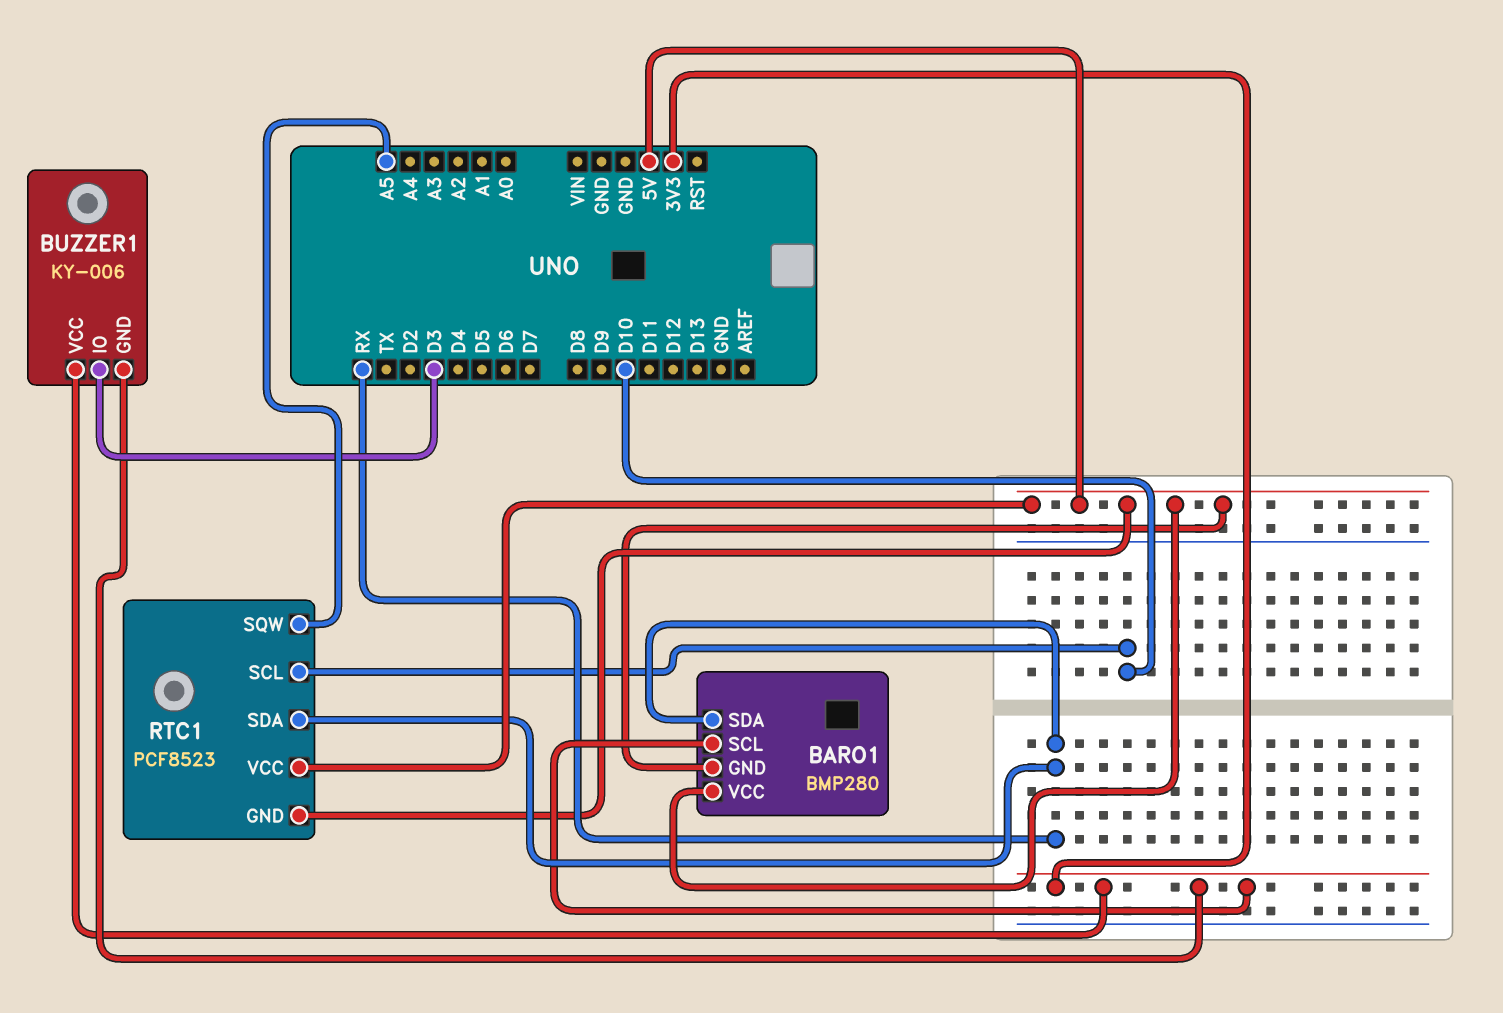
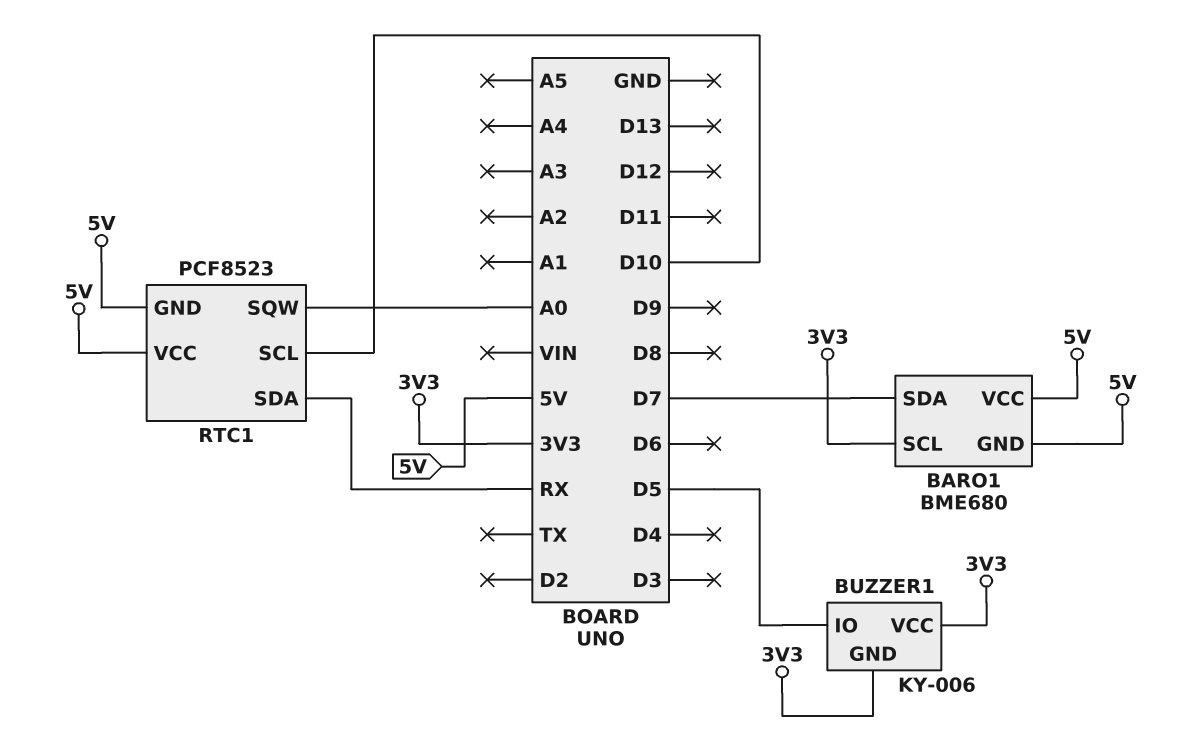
BARO1: BMP280 -> BME680
BARO1 pin SDA: RX -> D7
BUZZER1 pin IO: D3 -> D5
RTC1 pin SQW: A5 -> A0

